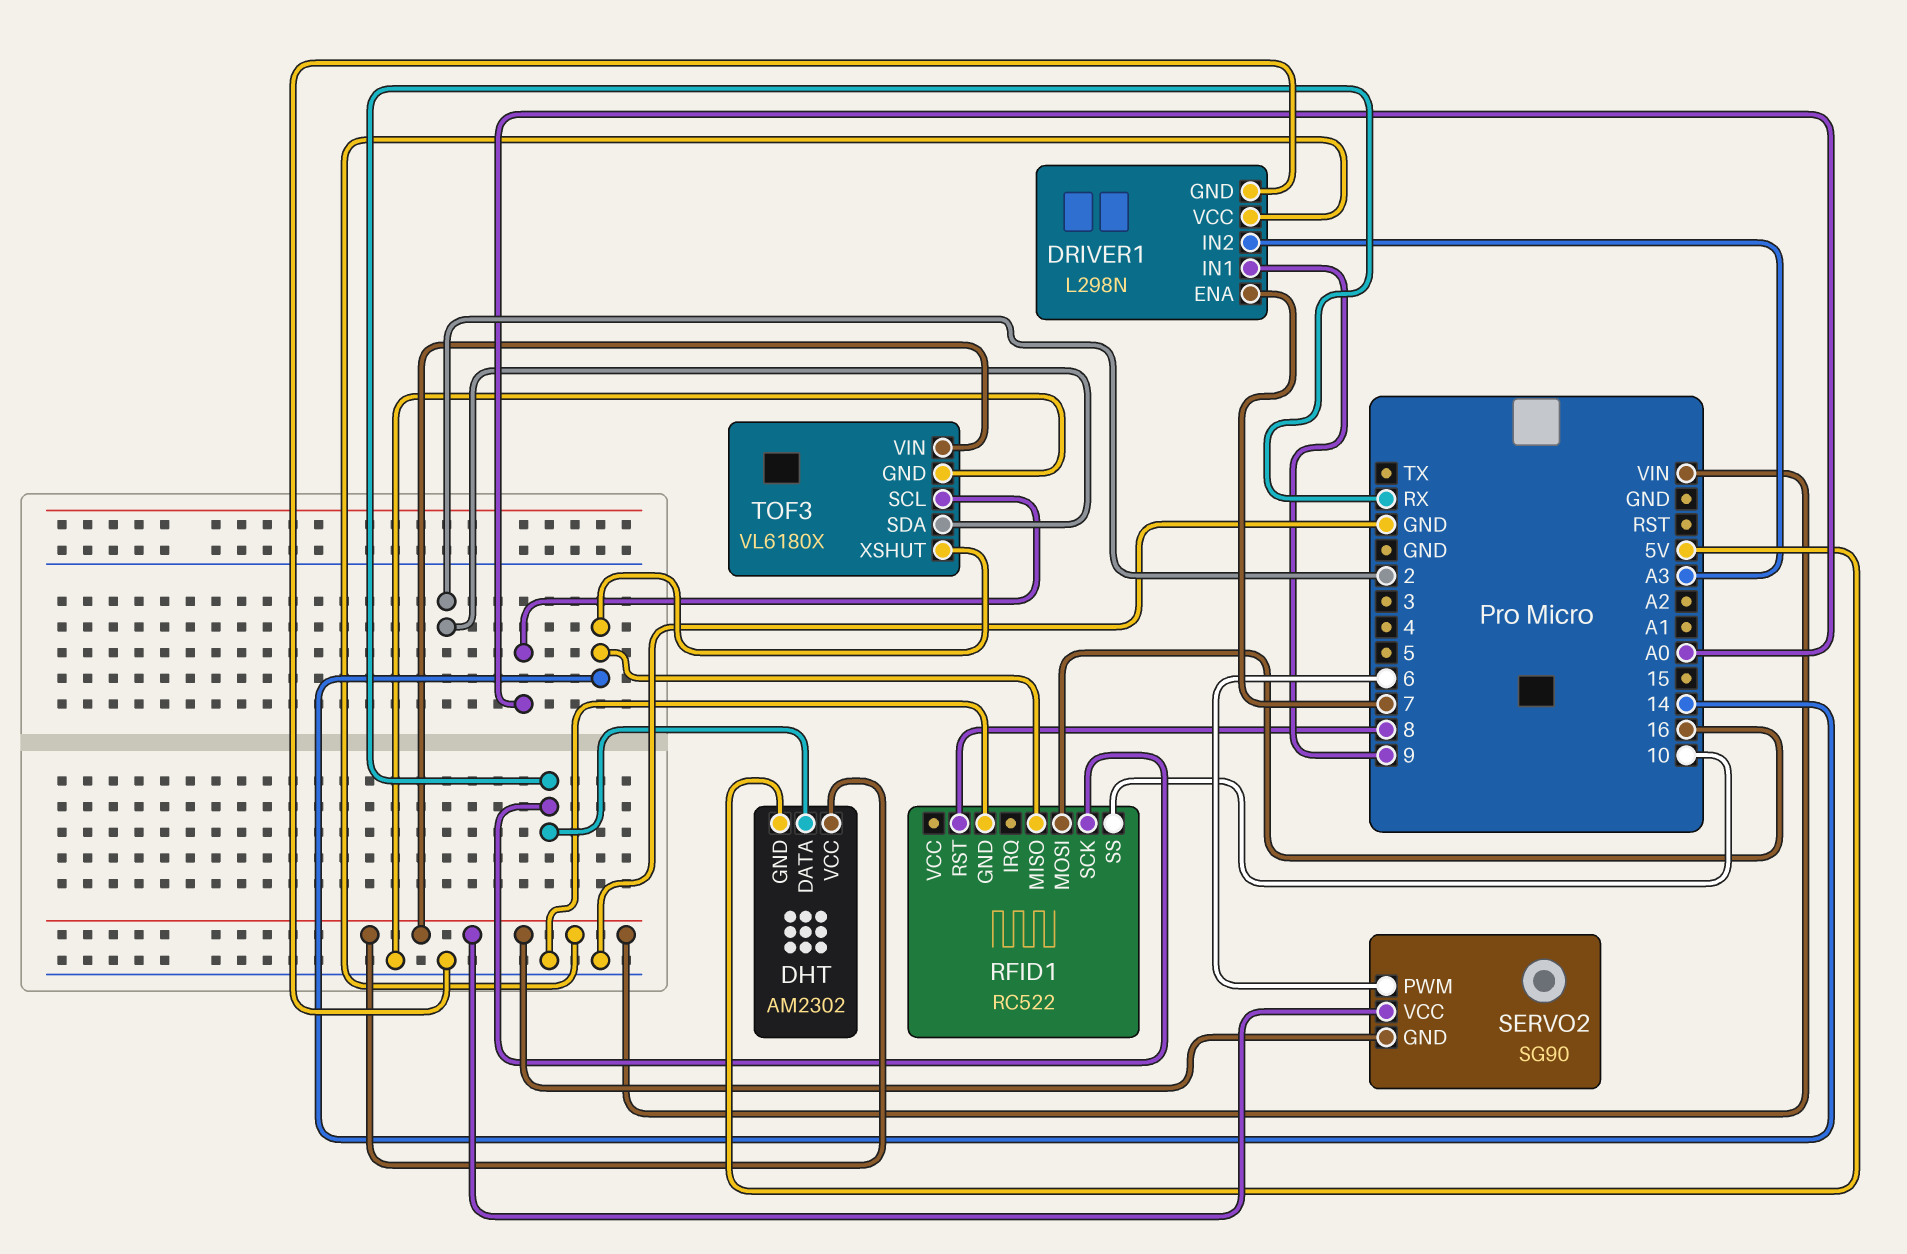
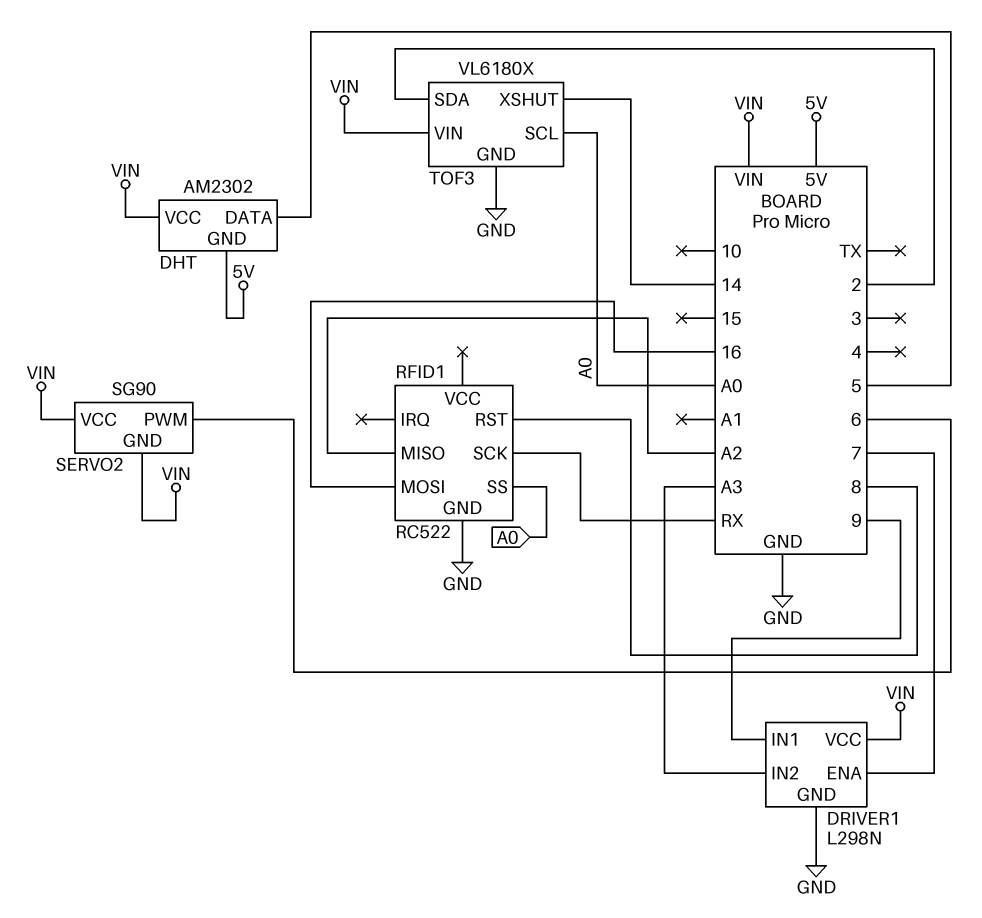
DHT pin DATA: RX -> 5
RFID1 pin MISO: 14 -> A2
RFID1 pin SS: 10 -> A0

